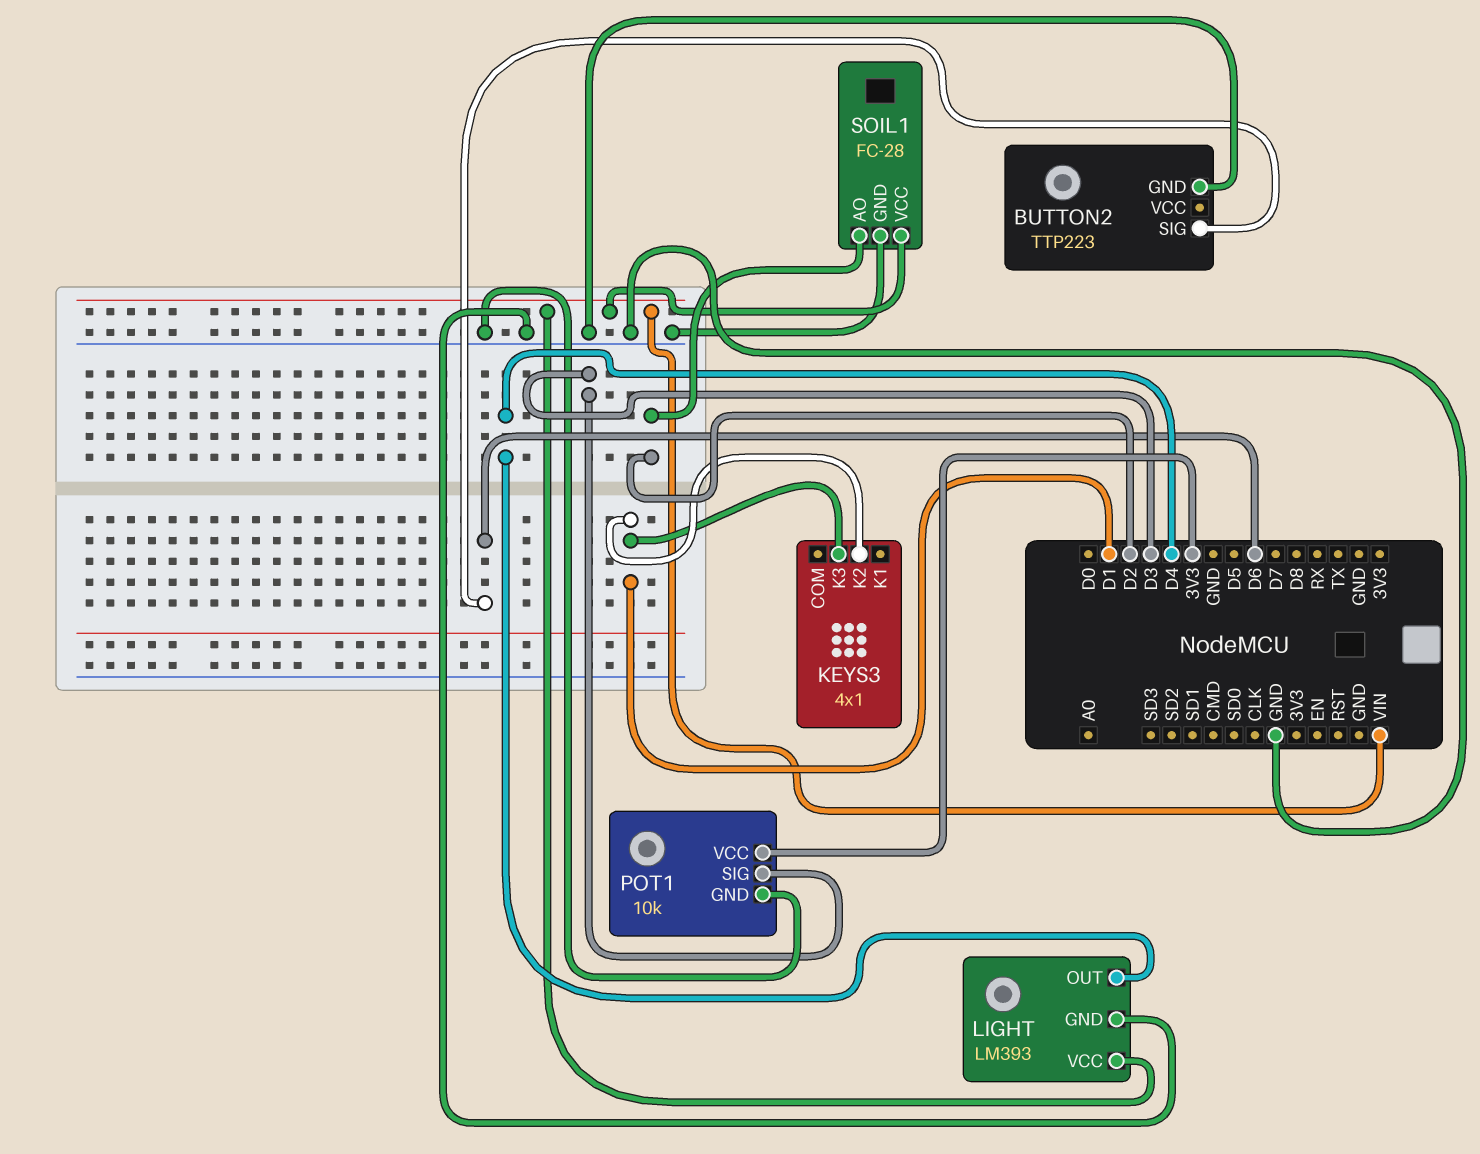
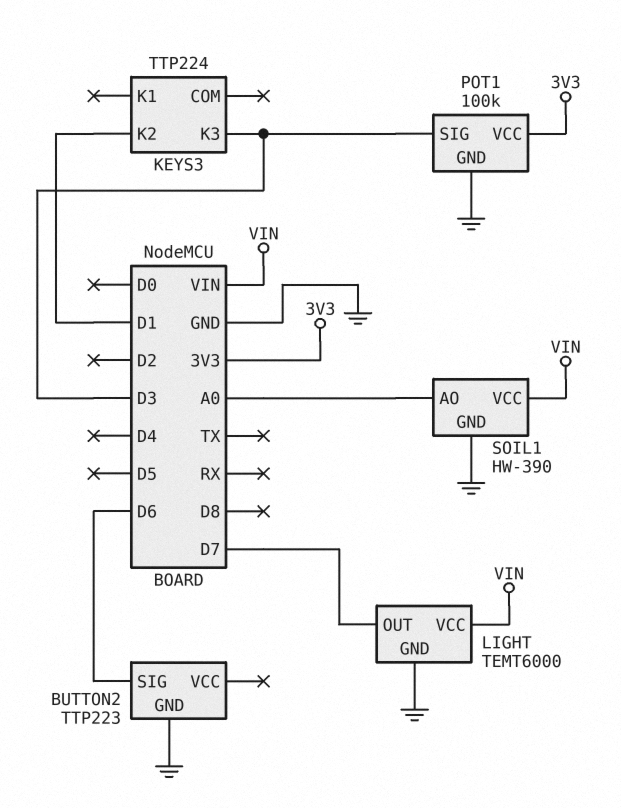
KEYS3: 4x1 -> TTP224
KEYS3 pin K3: D1 -> D3
LIGHT: LM393 -> TEMT6000
LIGHT pin OUT: D4 -> D7
POT1: 10k -> 100k
SOIL1: FC-28 -> HW-390
SOIL1 pin AO: D2 -> A0

